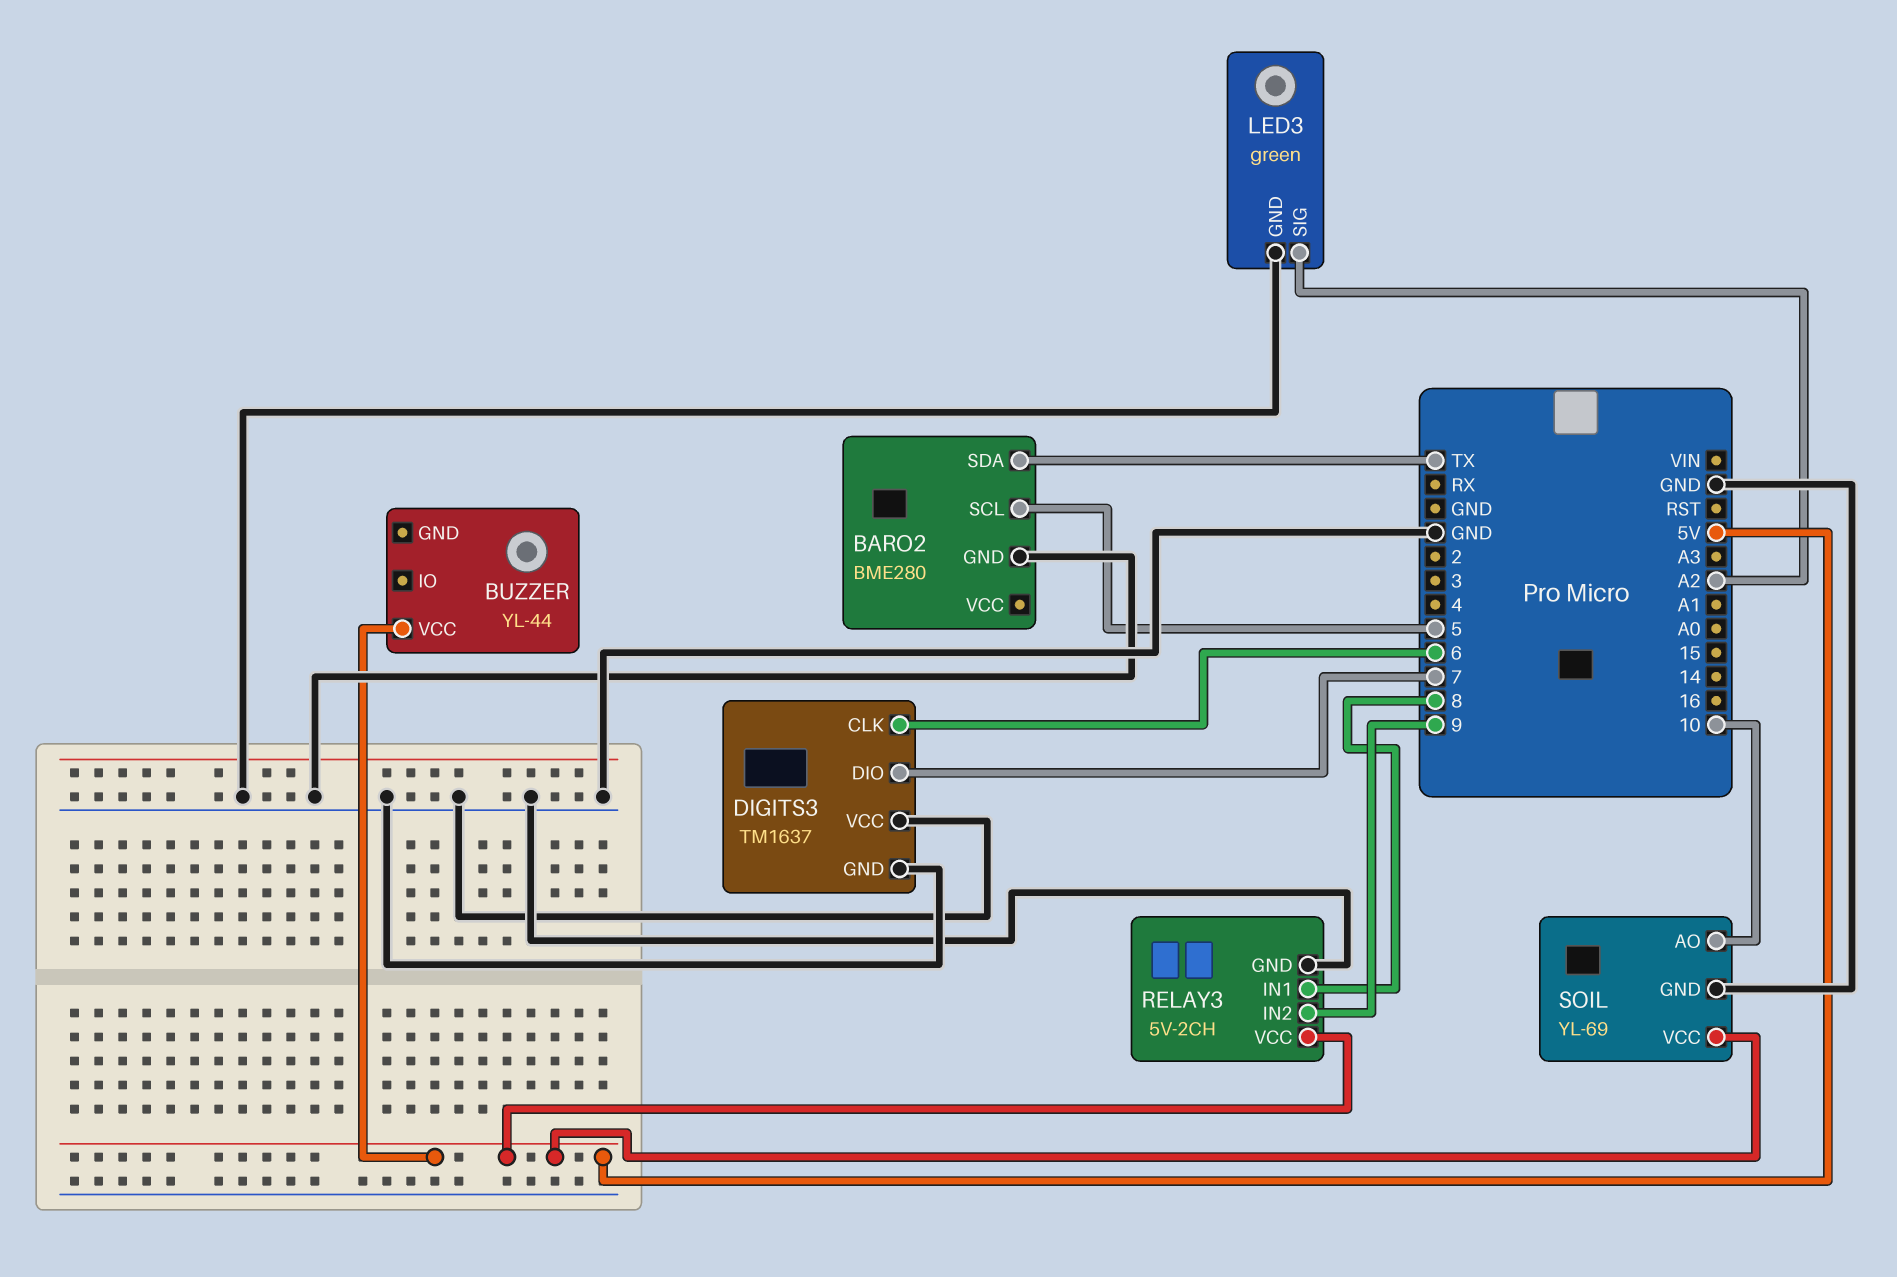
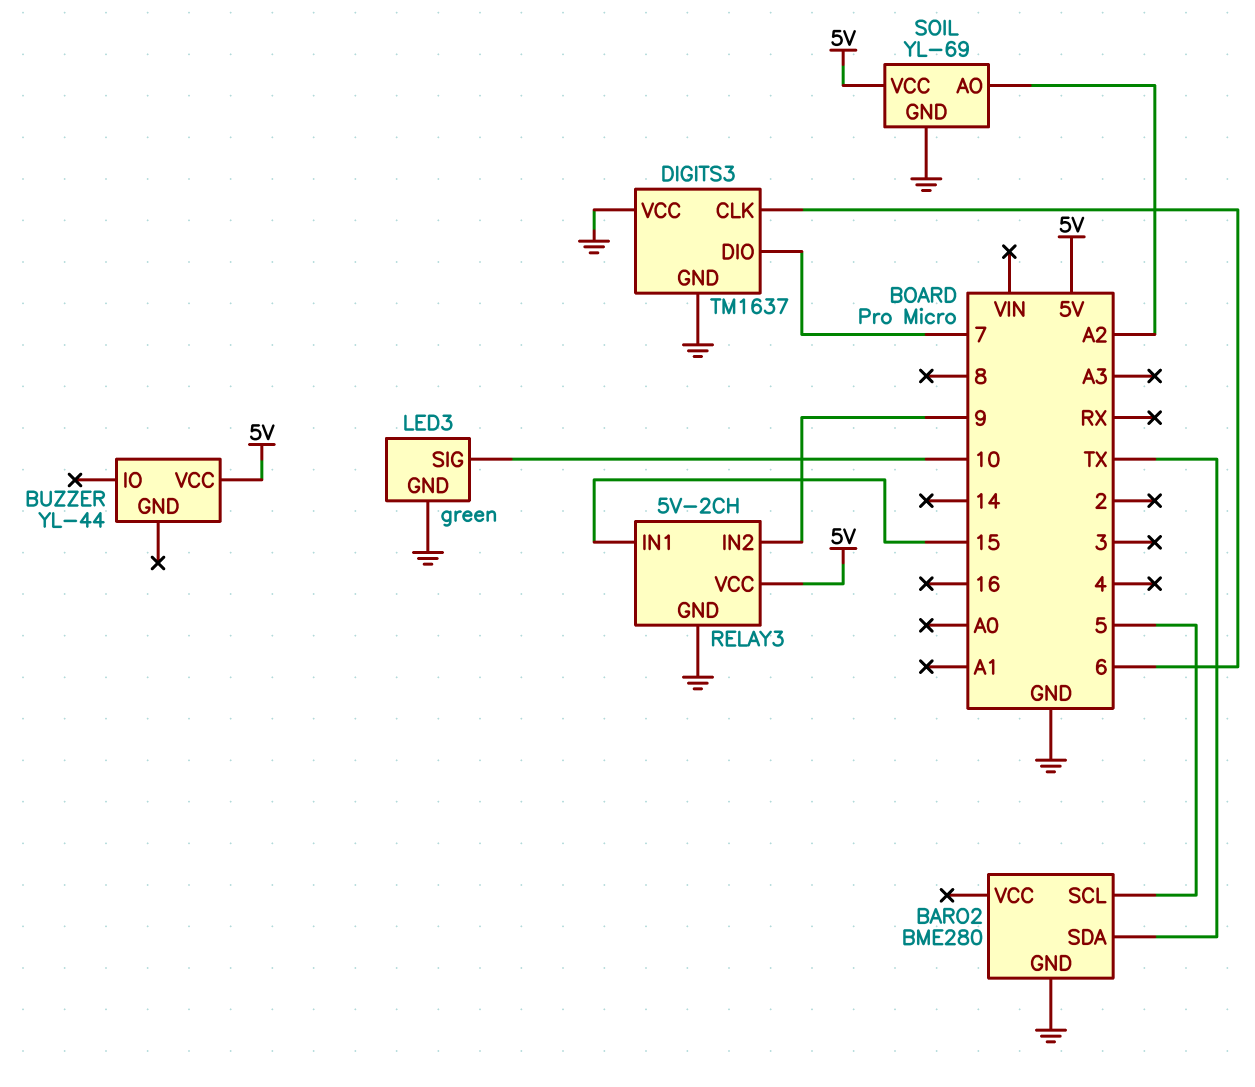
LED3 pin SIG: A2 -> 10
RELAY3 pin IN1: 8 -> 15
SOIL pin AO: 10 -> A2

